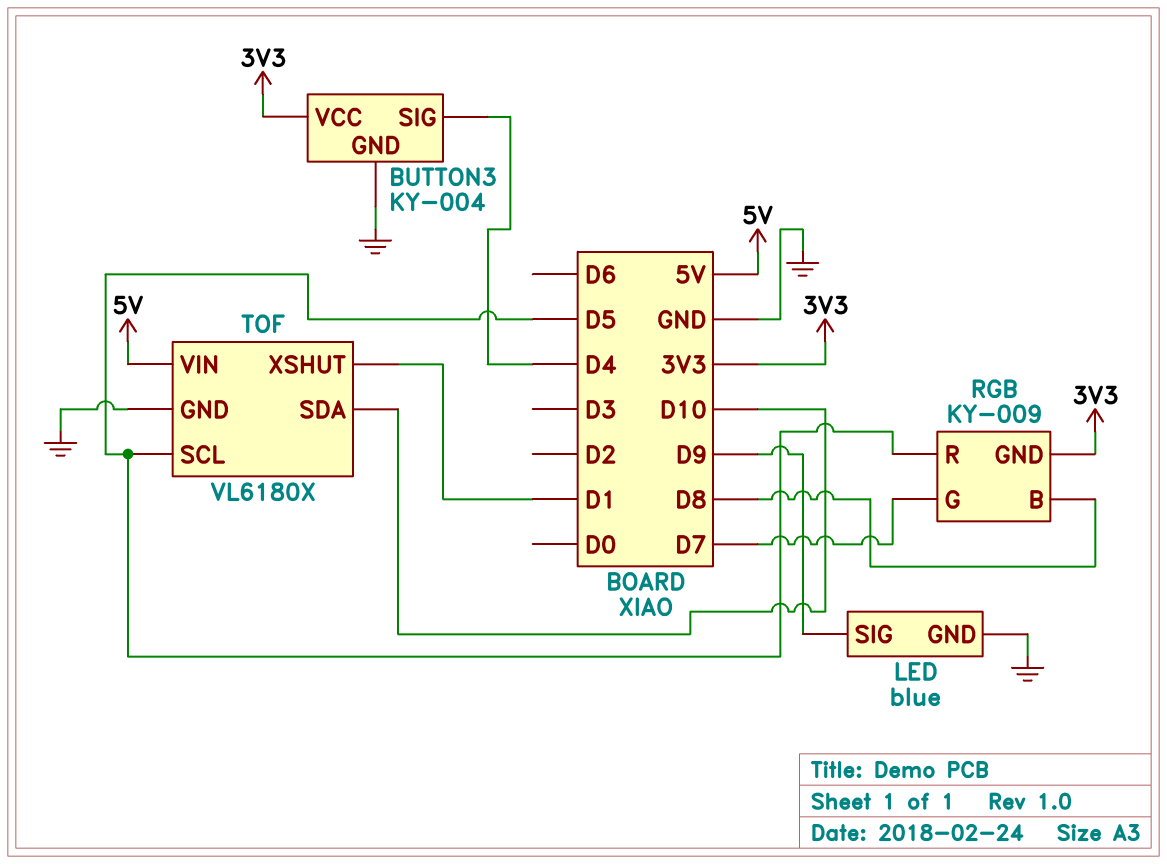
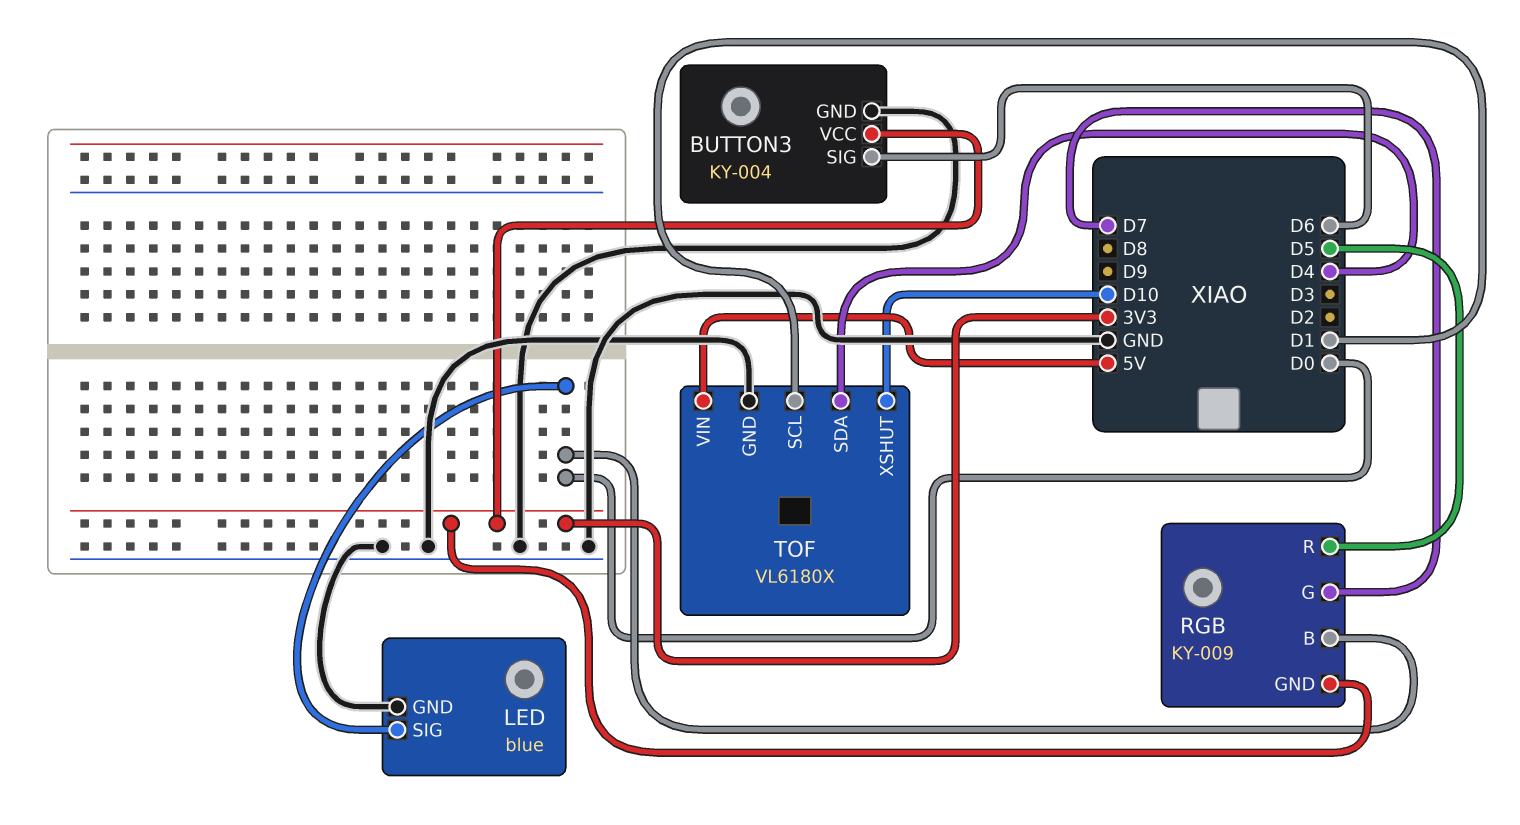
BUTTON3 pin SIG: D4 -> D6
LED pin SIG: D9 -> D0
RGB pin B: D8 -> D0
TOF pin SCL: D5 -> D1
TOF pin SDA: D10 -> D4
TOF pin XSHUT: D1 -> D10

